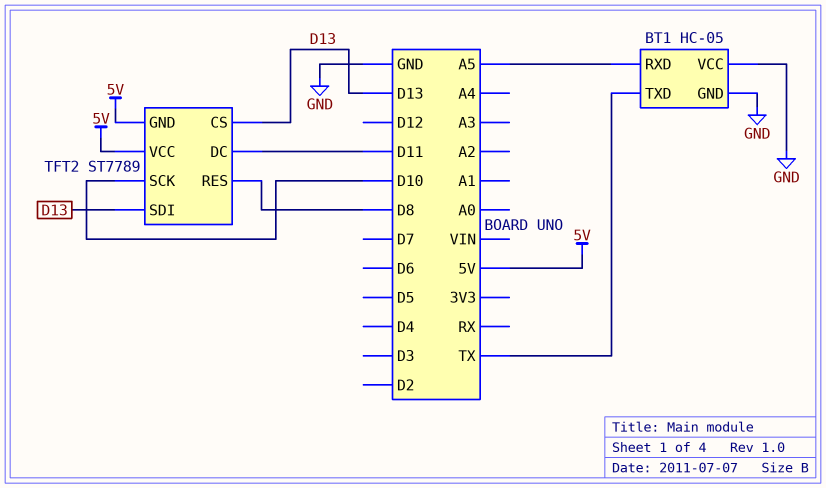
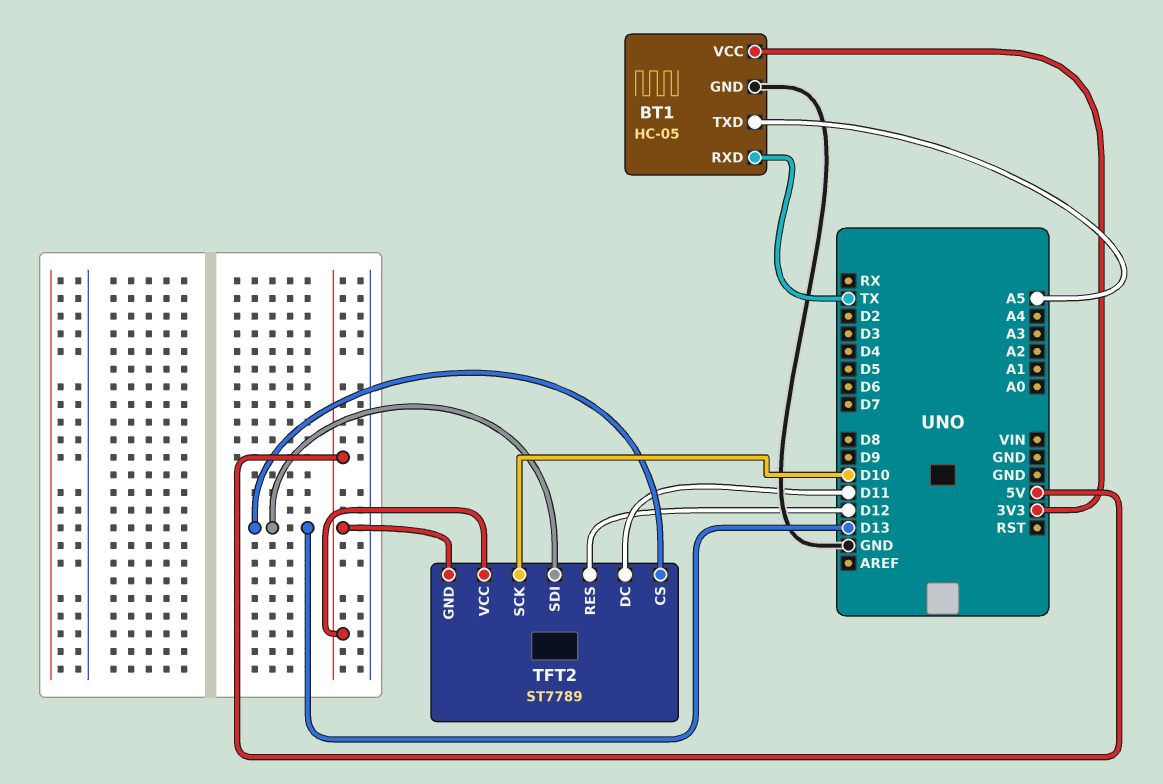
BT1 pin RXD: A5 -> TX
BT1 pin TXD: TX -> A5
BT1 pin VCC: GND -> 3V3
TFT2 pin RES: D8 -> D12

